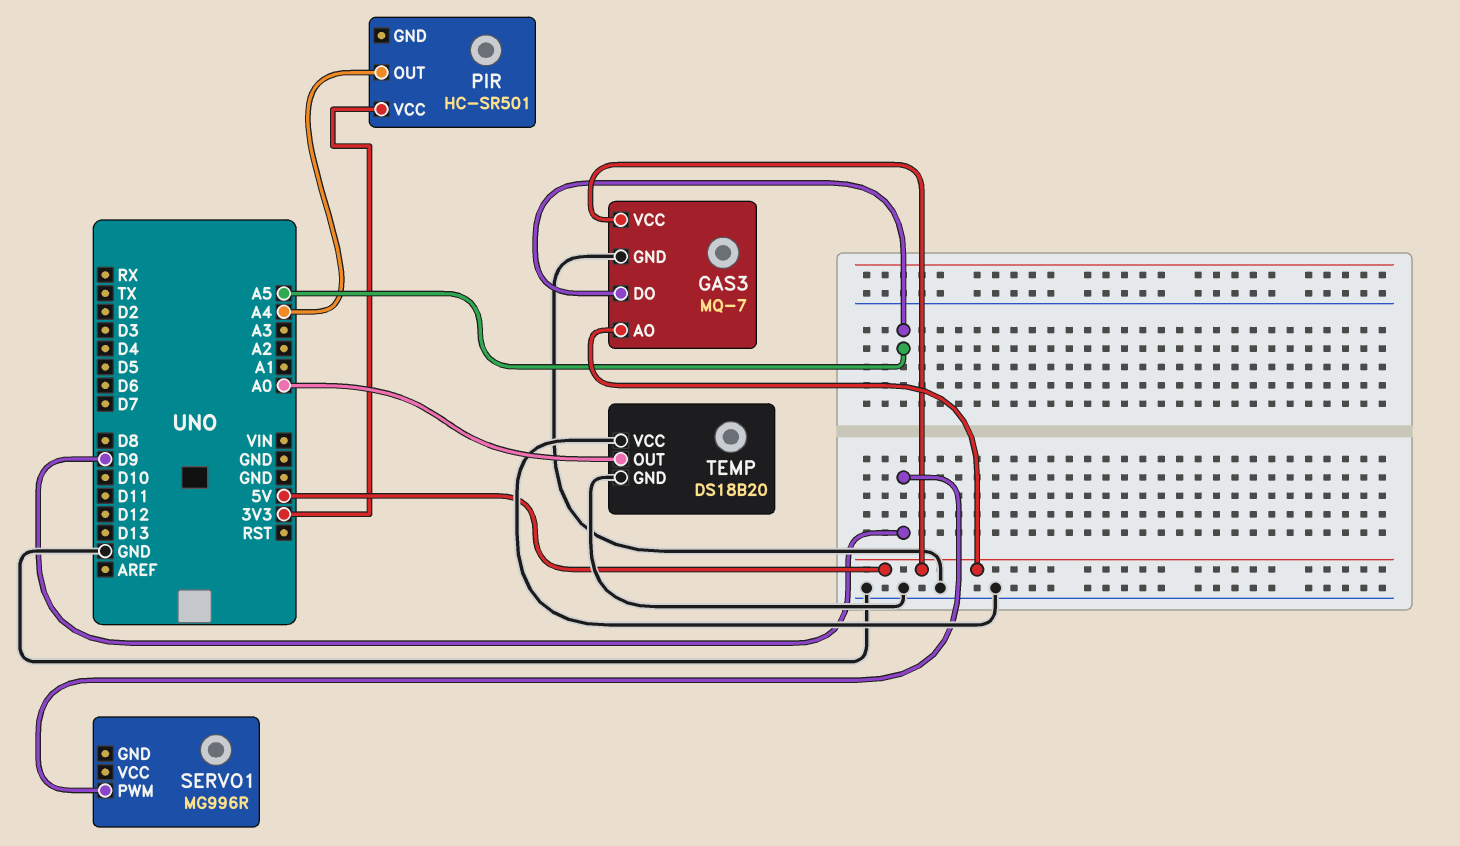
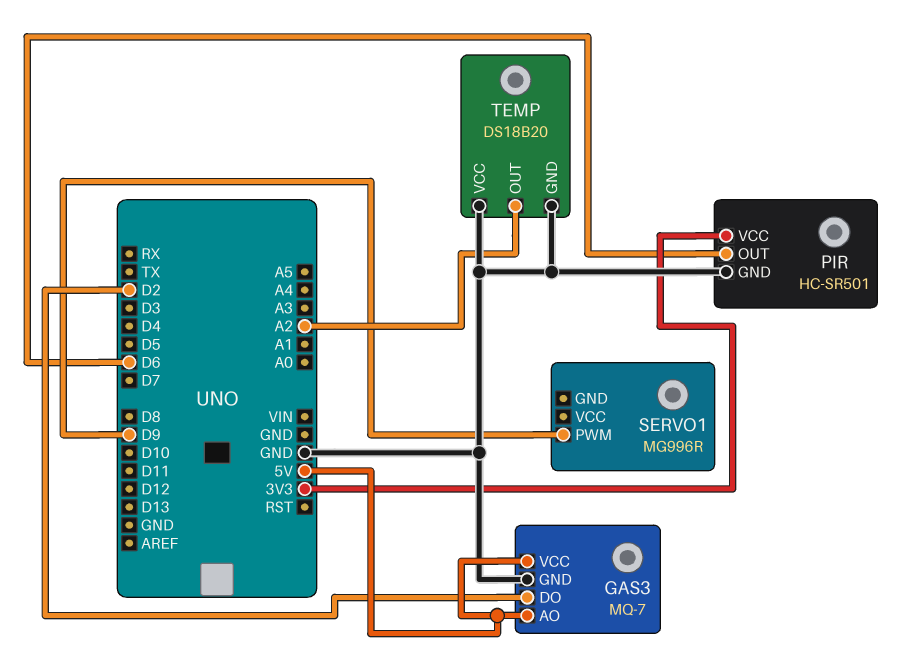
GAS3 pin DO: A5 -> D2
PIR pin GND: none -> GND
PIR pin OUT: A4 -> D6
TEMP pin OUT: A0 -> A2

